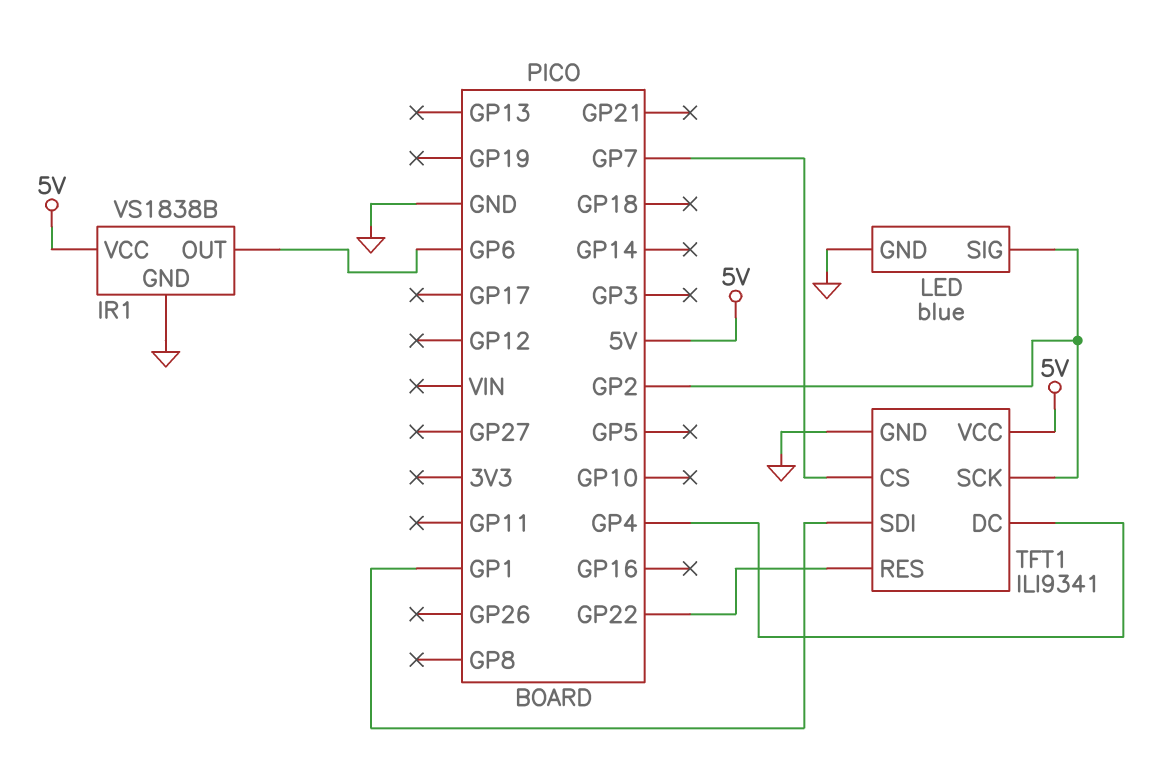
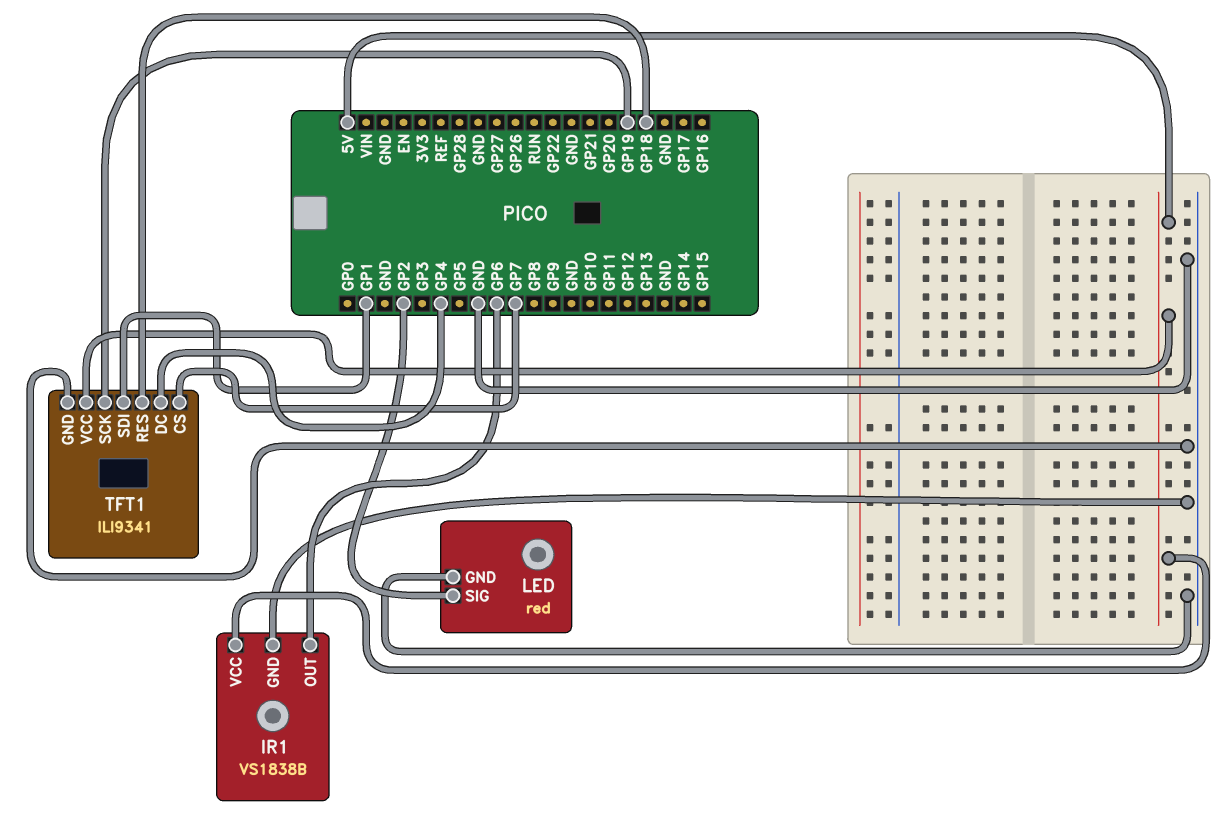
LED: blue -> red
TFT1 pin RES: GP22 -> GP18
TFT1 pin SCK: GP2 -> GP19

